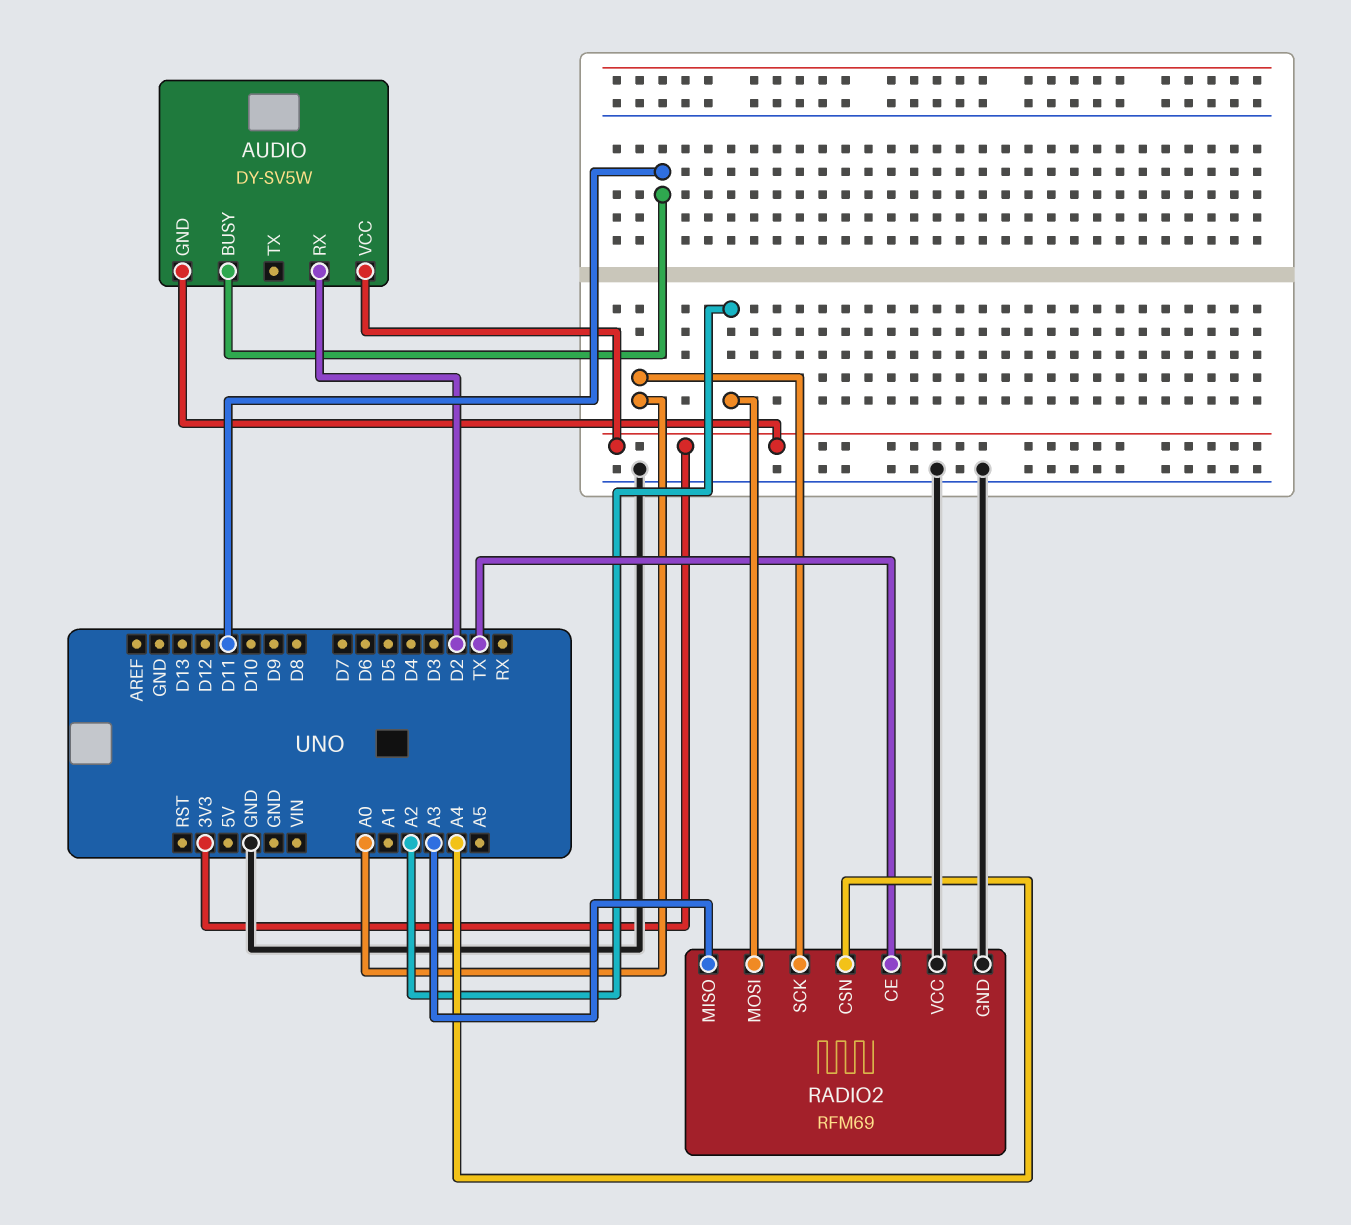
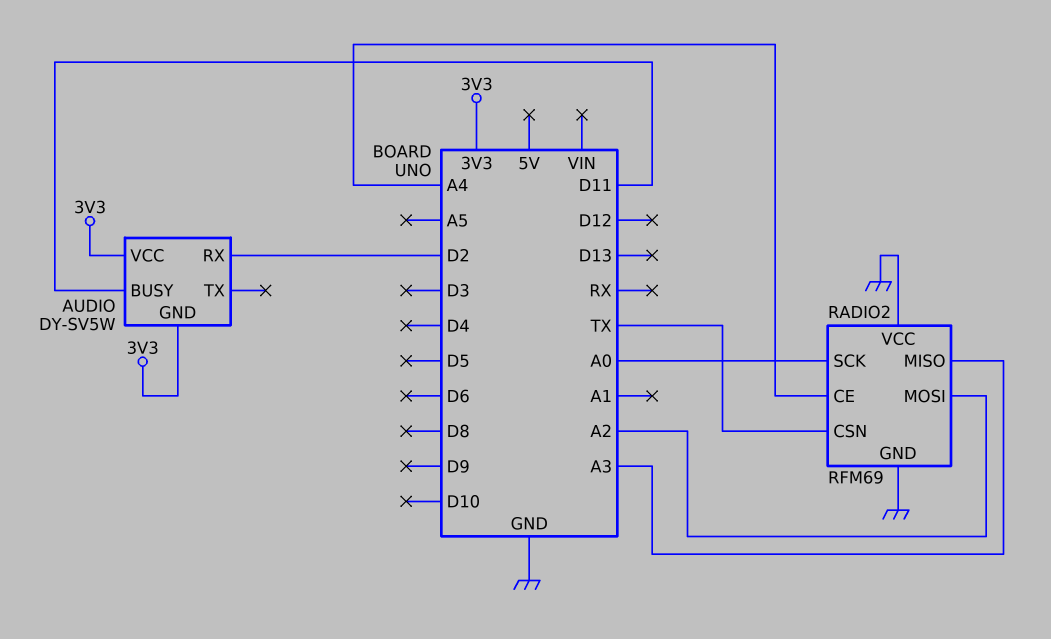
RADIO2 pin CE: TX -> A4
RADIO2 pin CSN: A4 -> TX

